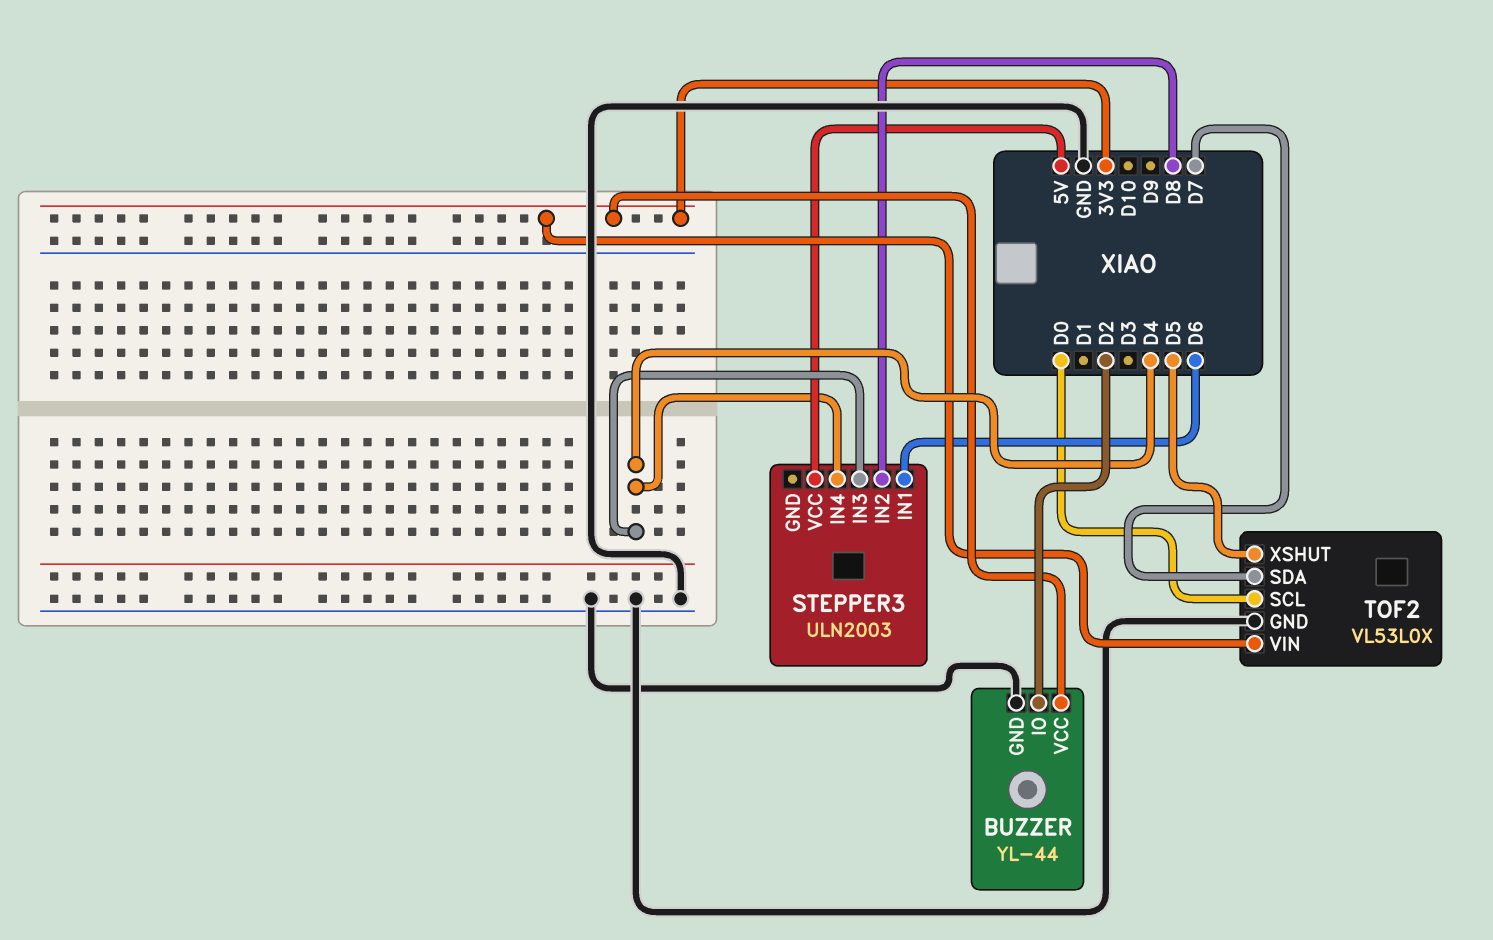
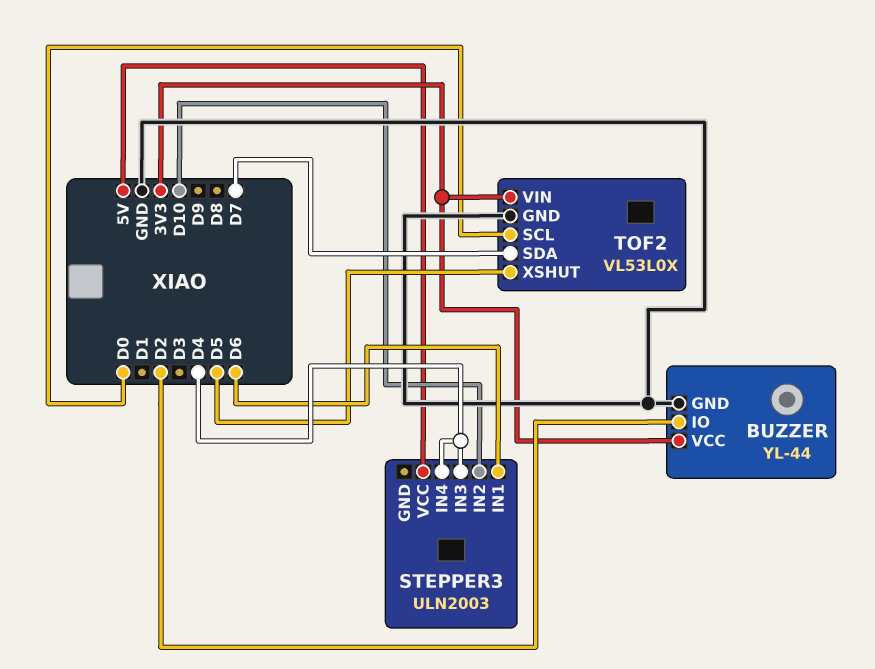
STEPPER3 pin IN2: D8 -> D10

